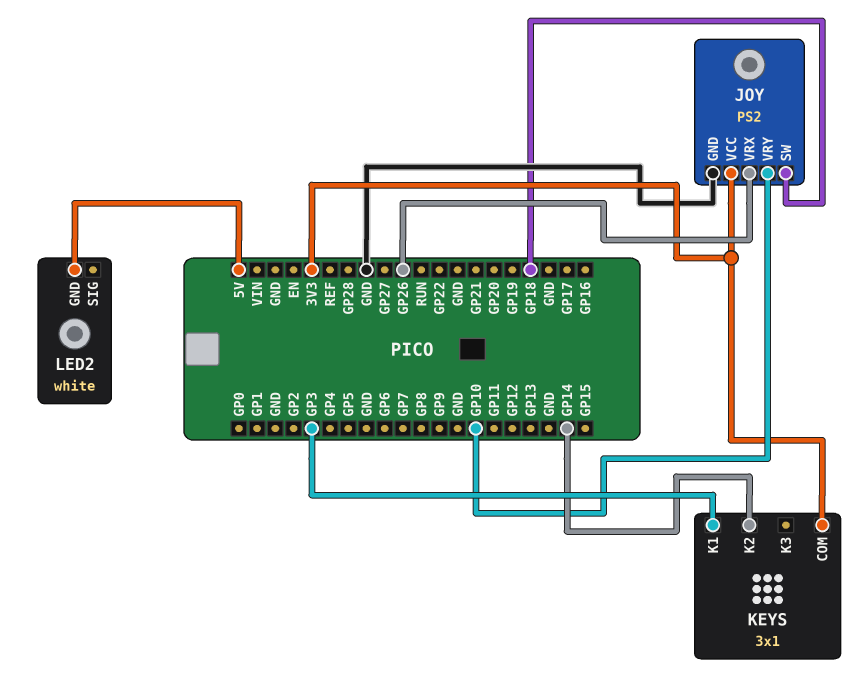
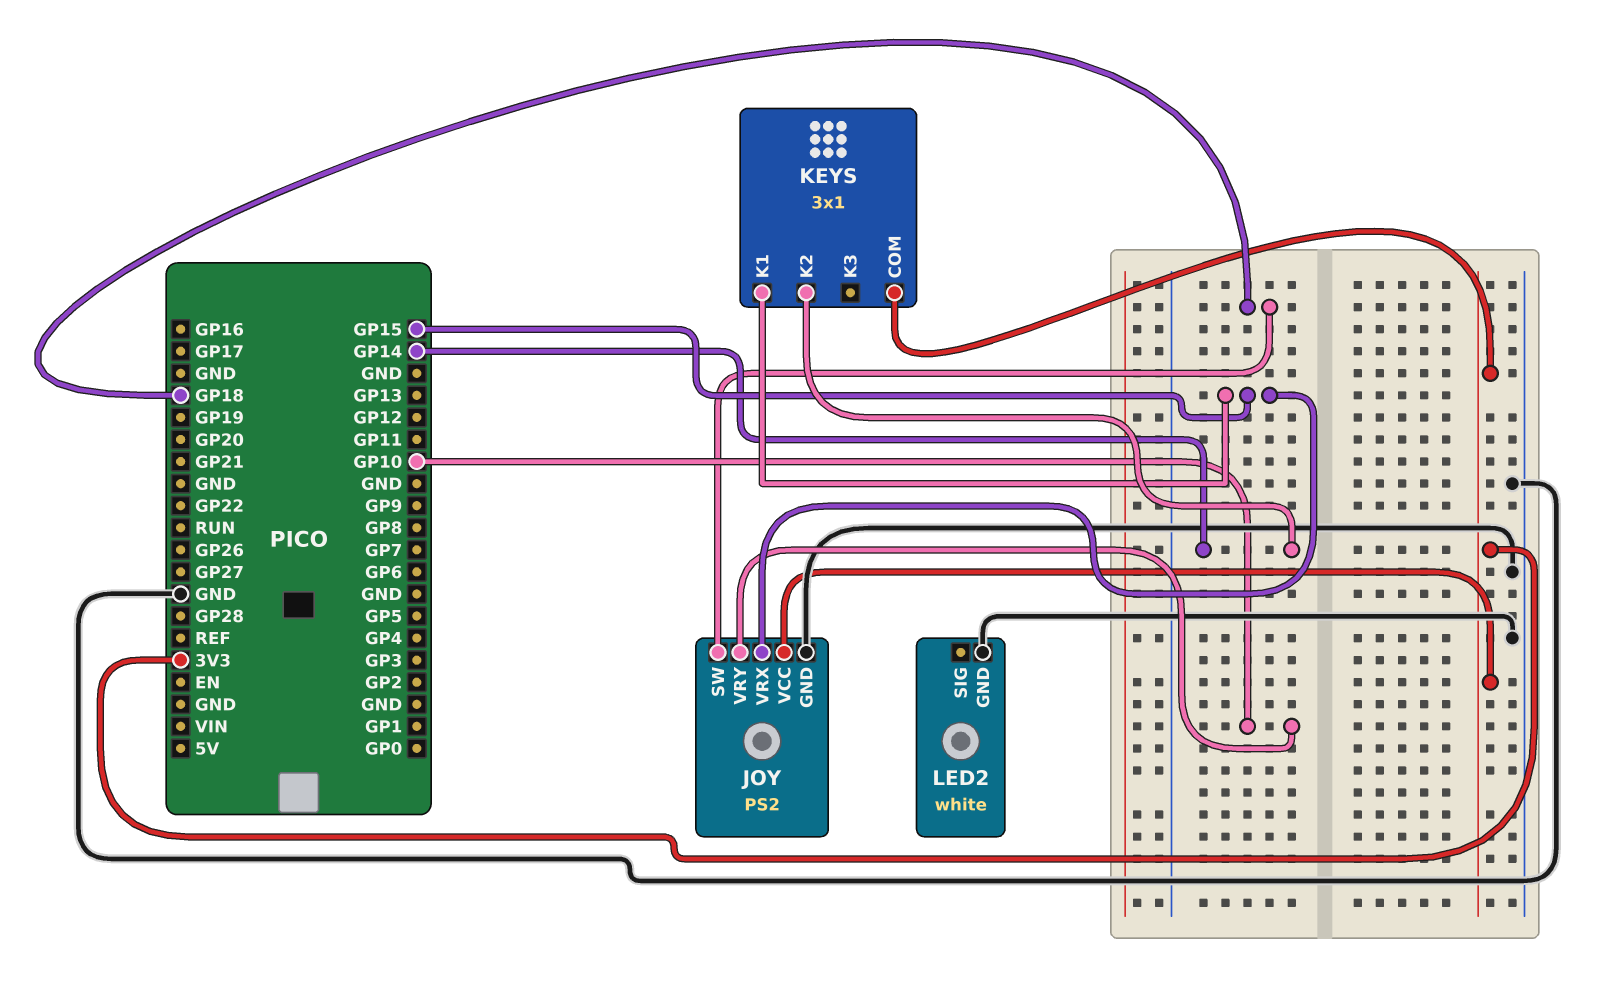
JOY pin VRX: GP26 -> GP15
KEYS pin K1: GP3 -> GP15
LED2 pin GND: 5V -> GND

